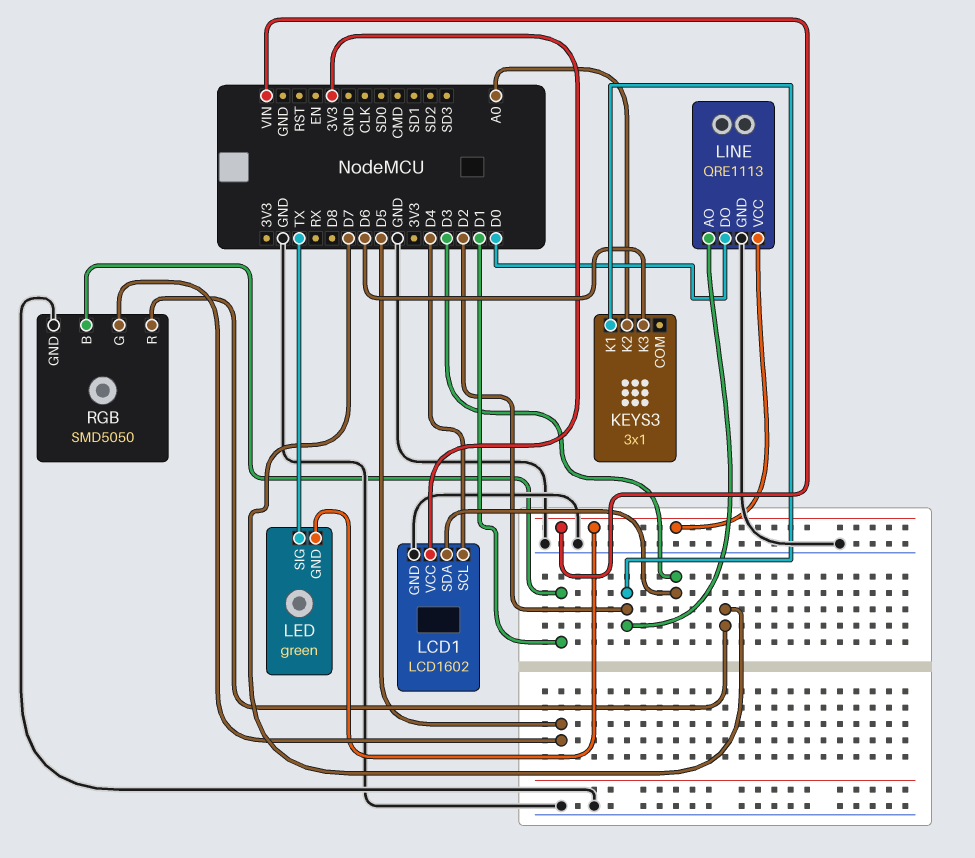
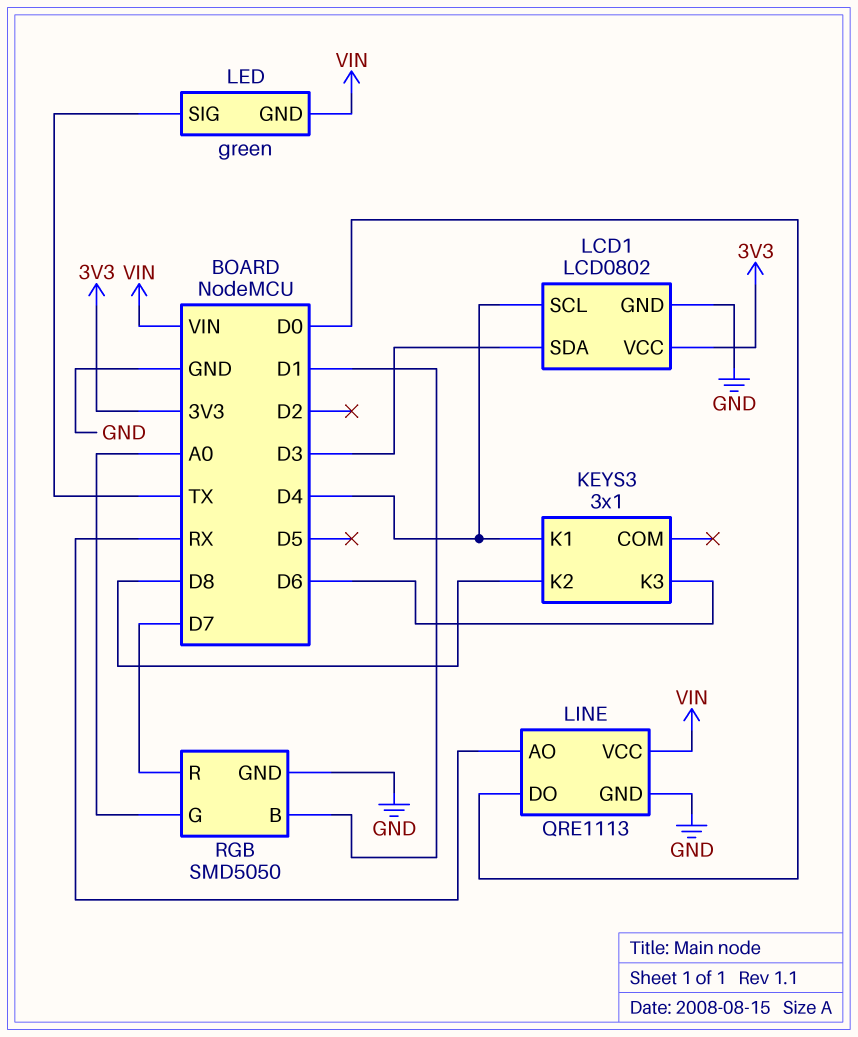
KEYS3 pin K1: D2 -> D4
KEYS3 pin K2: A0 -> D8
LCD1: LCD1602 -> LCD0802
LINE pin AO: D2 -> RX
RGB pin G: D5 -> A0

